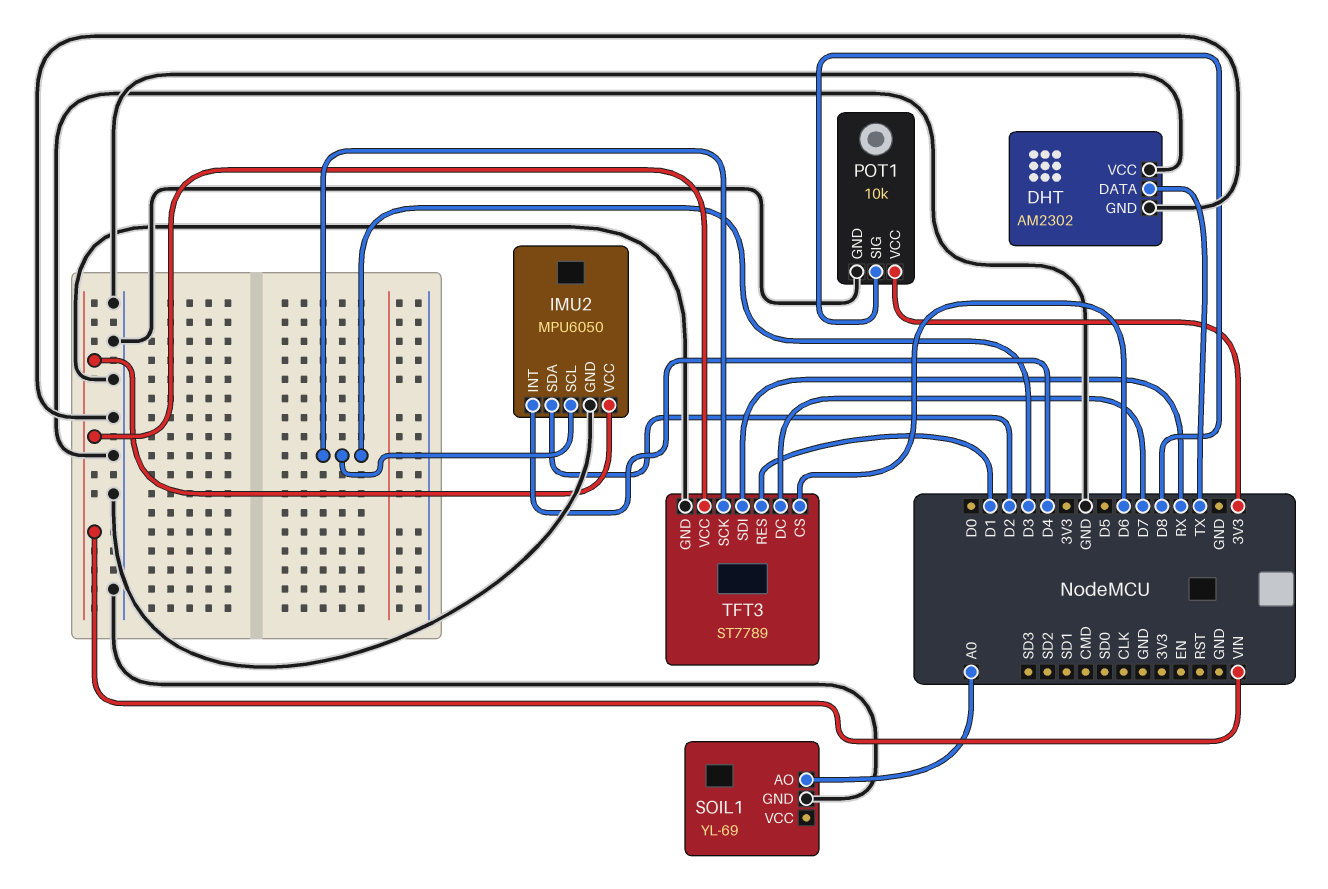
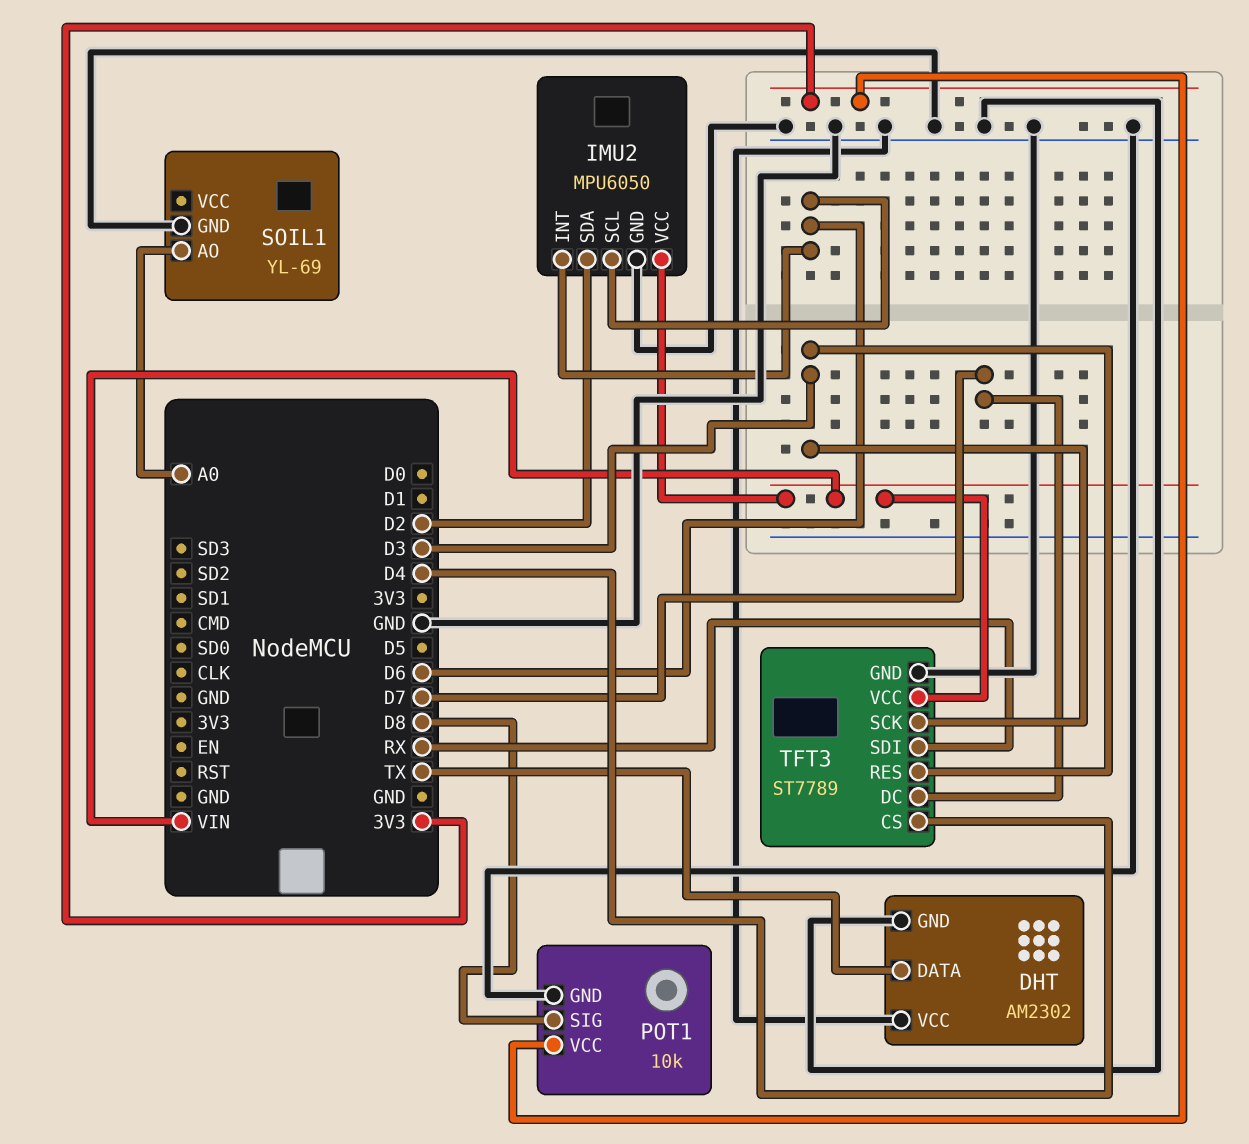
IMU2 pin INT: D4 -> D6
IMU2 pin SCL: D3 -> D6
TFT3 pin CS: D6 -> D4
TFT3 pin RES: D1 -> D3

